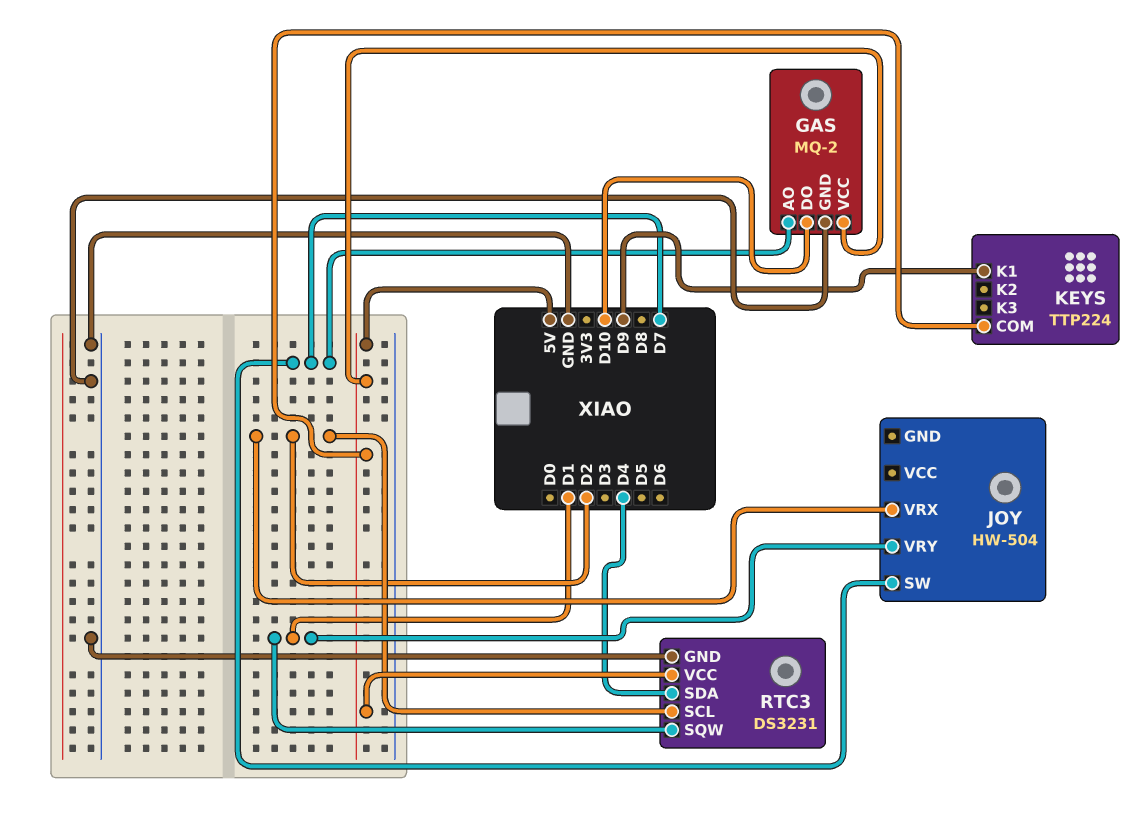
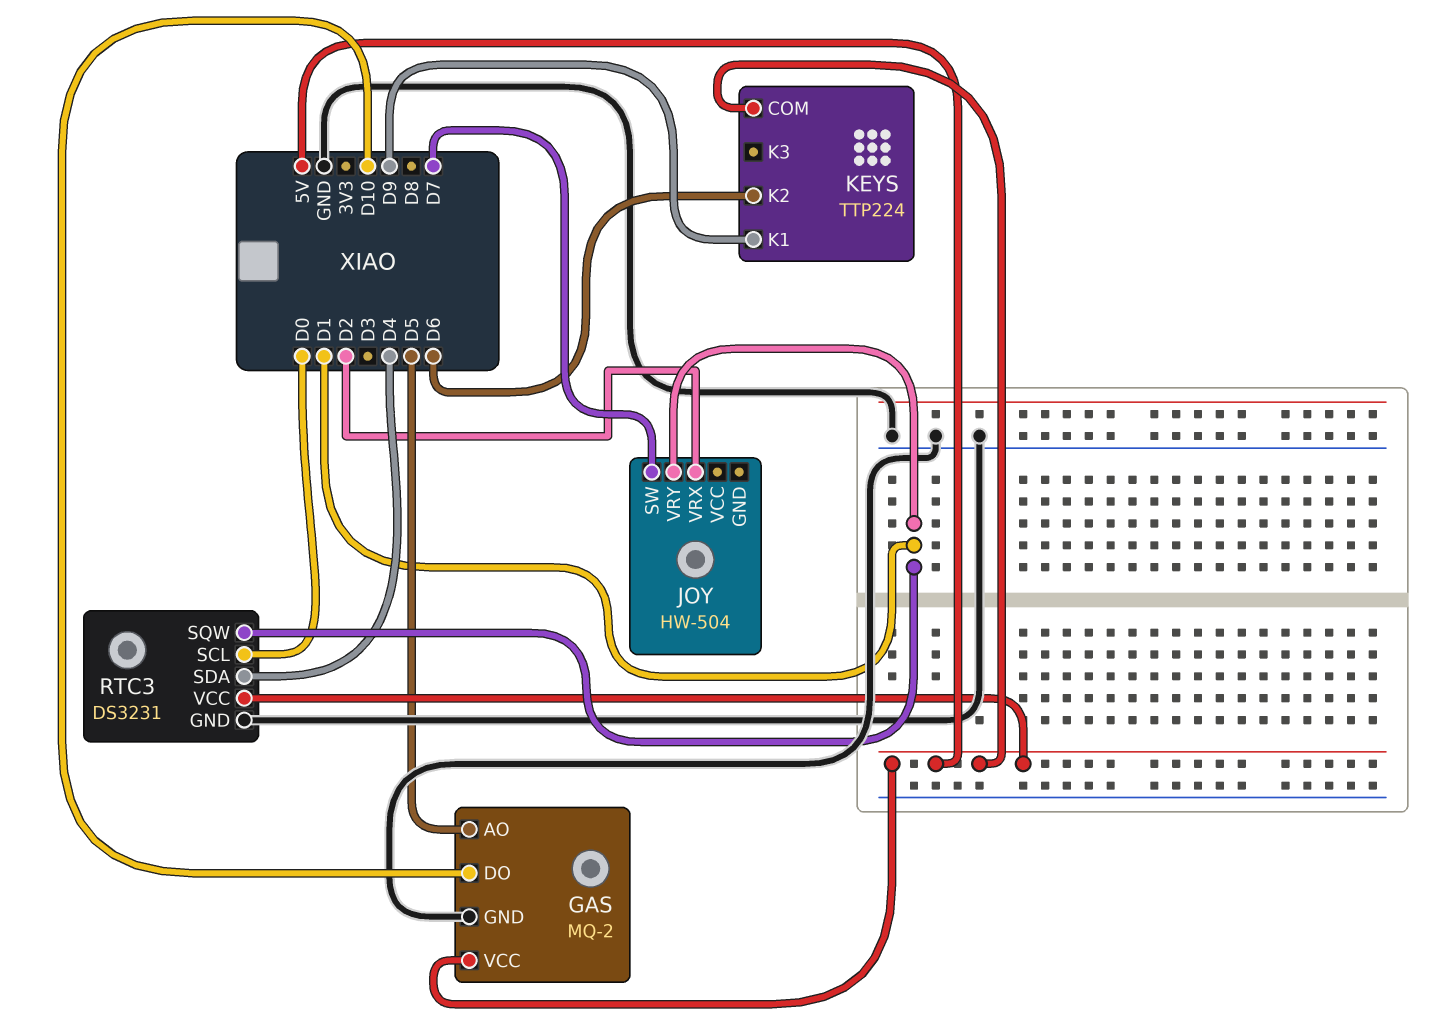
GAS pin AO: D7 -> D5
KEYS pin K2: none -> D6
RTC3 pin SCL: D2 -> D0

